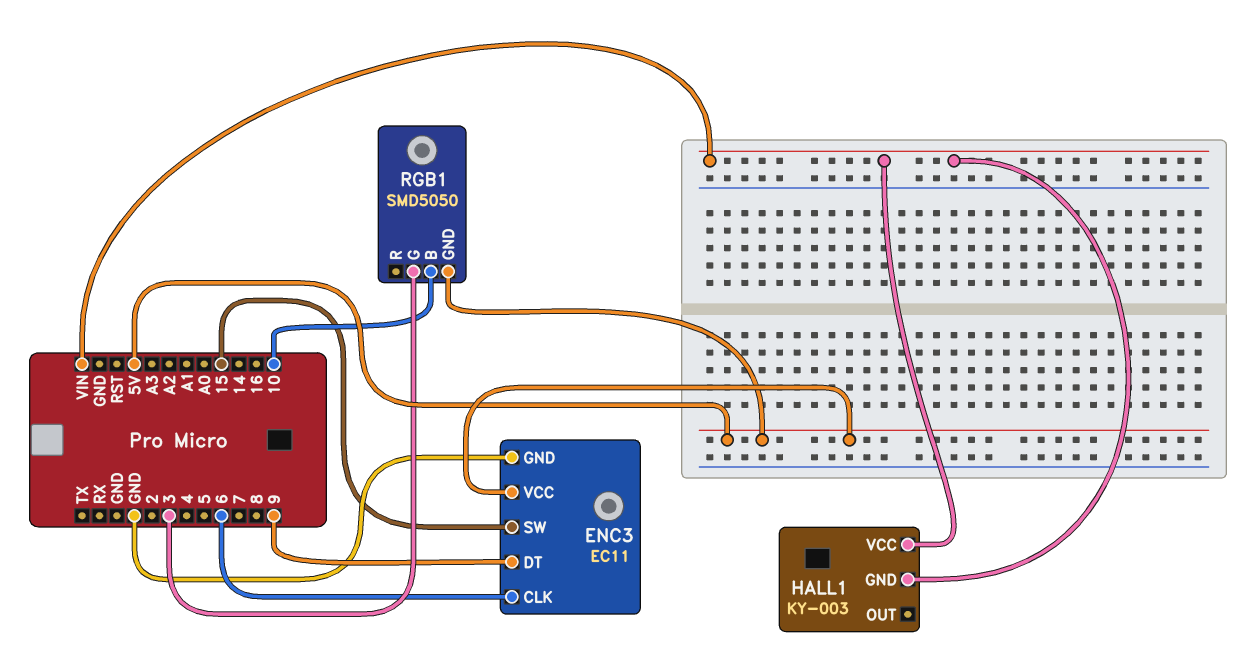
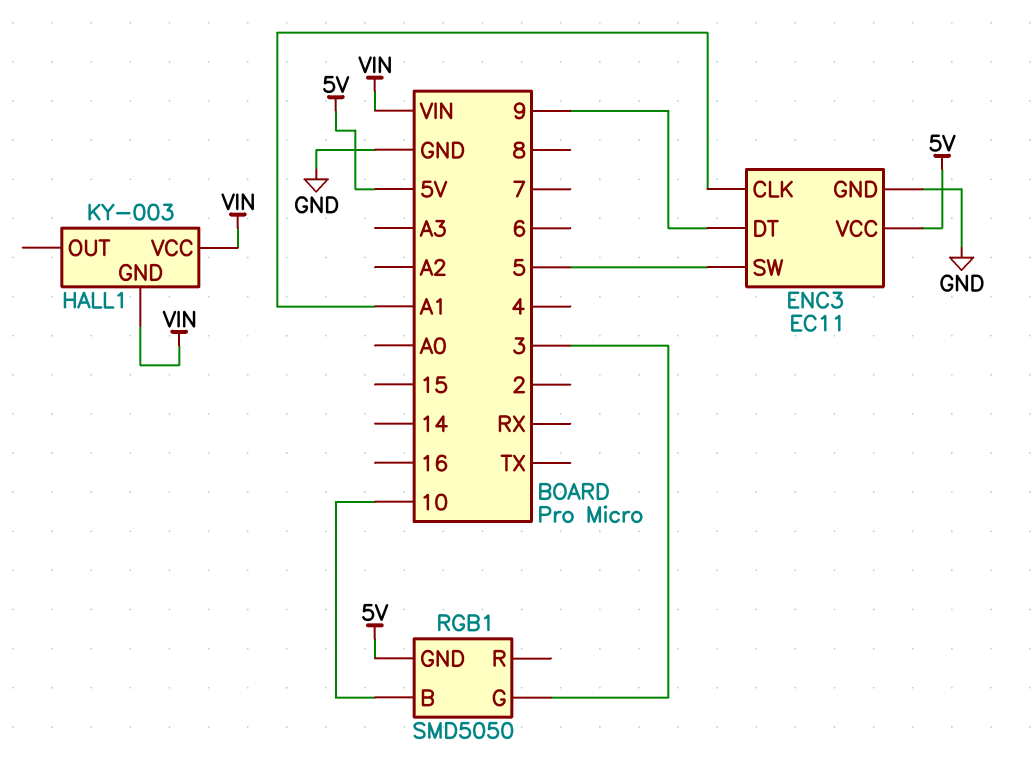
ENC3 pin CLK: 6 -> A1
ENC3 pin SW: 15 -> 5

